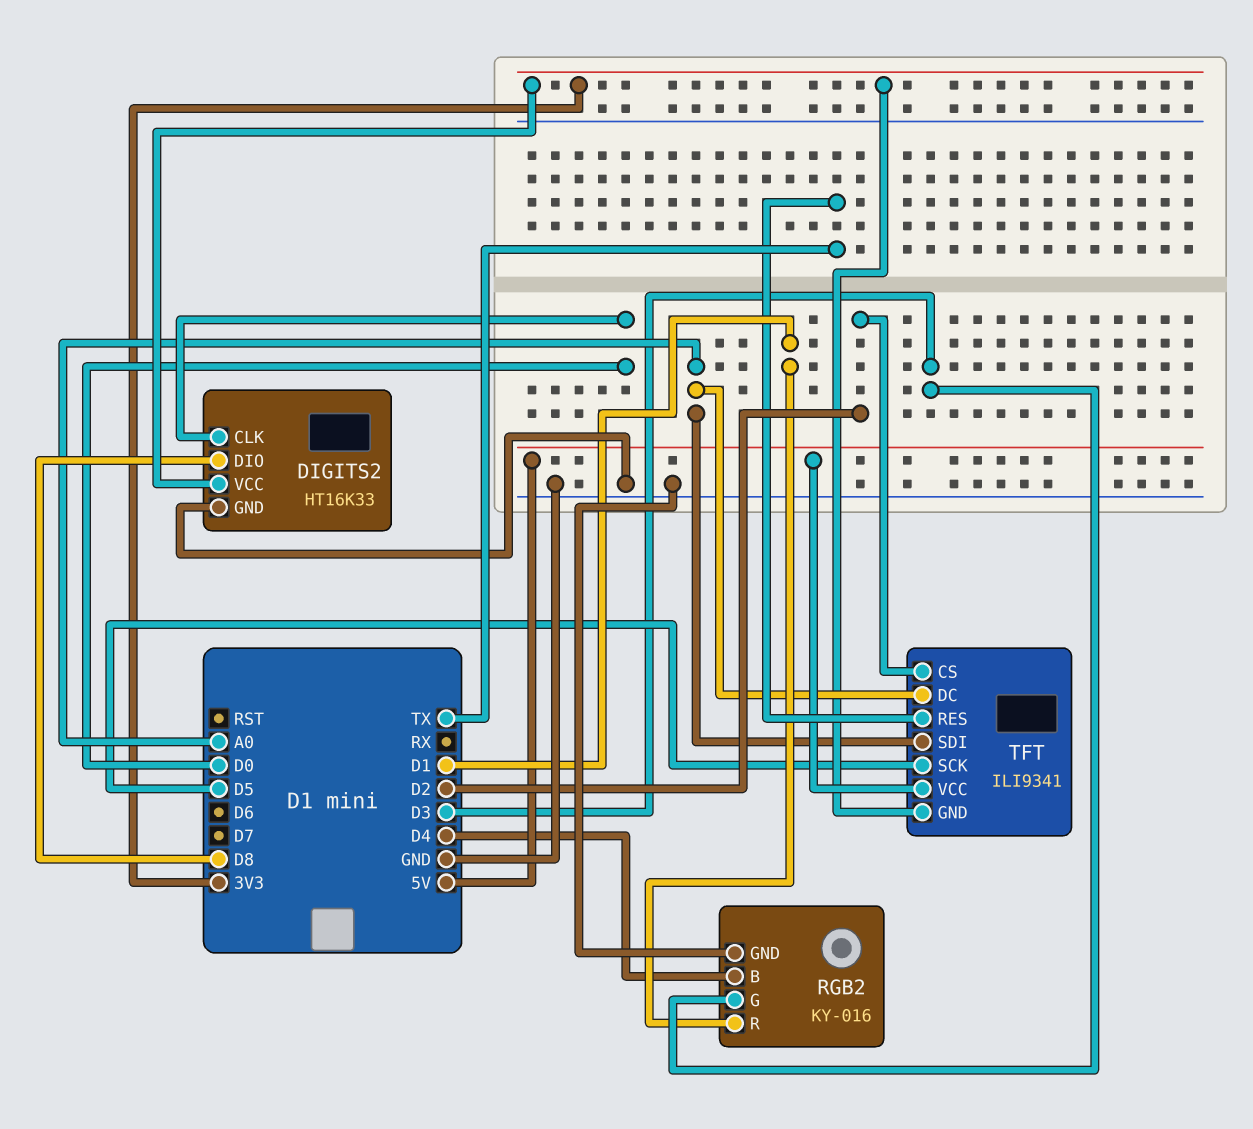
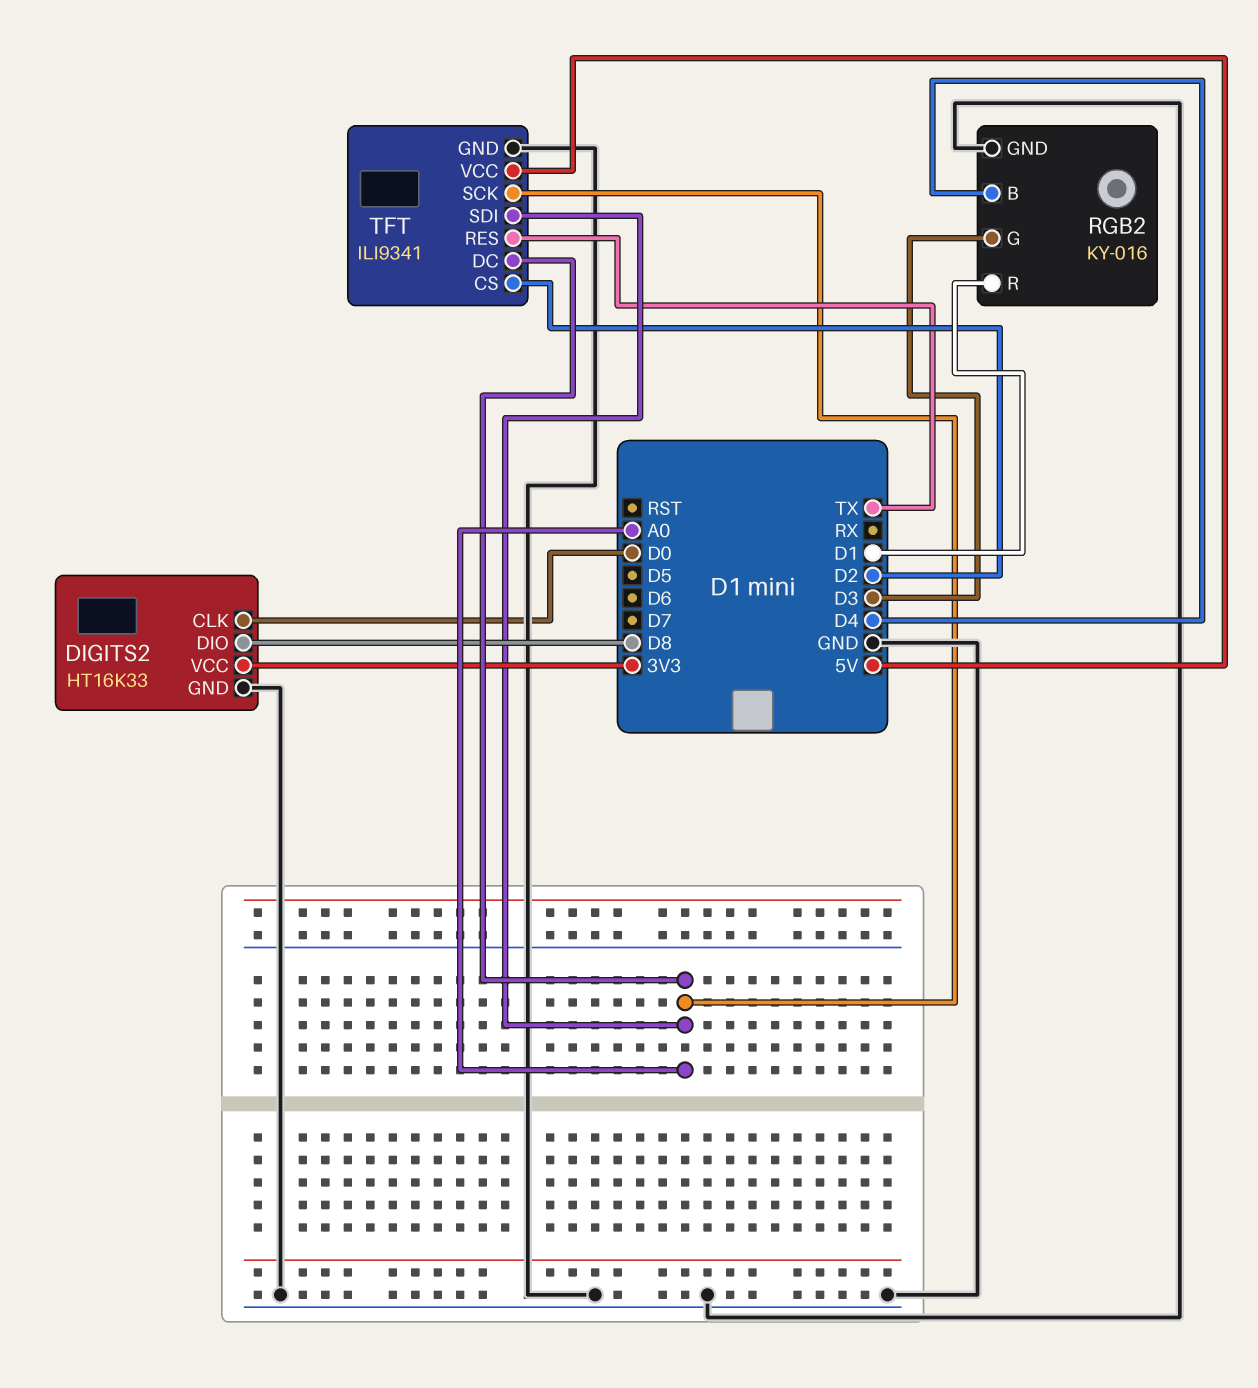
TFT pin GND: 3V3 -> GND
TFT pin SCK: D5 -> A0

